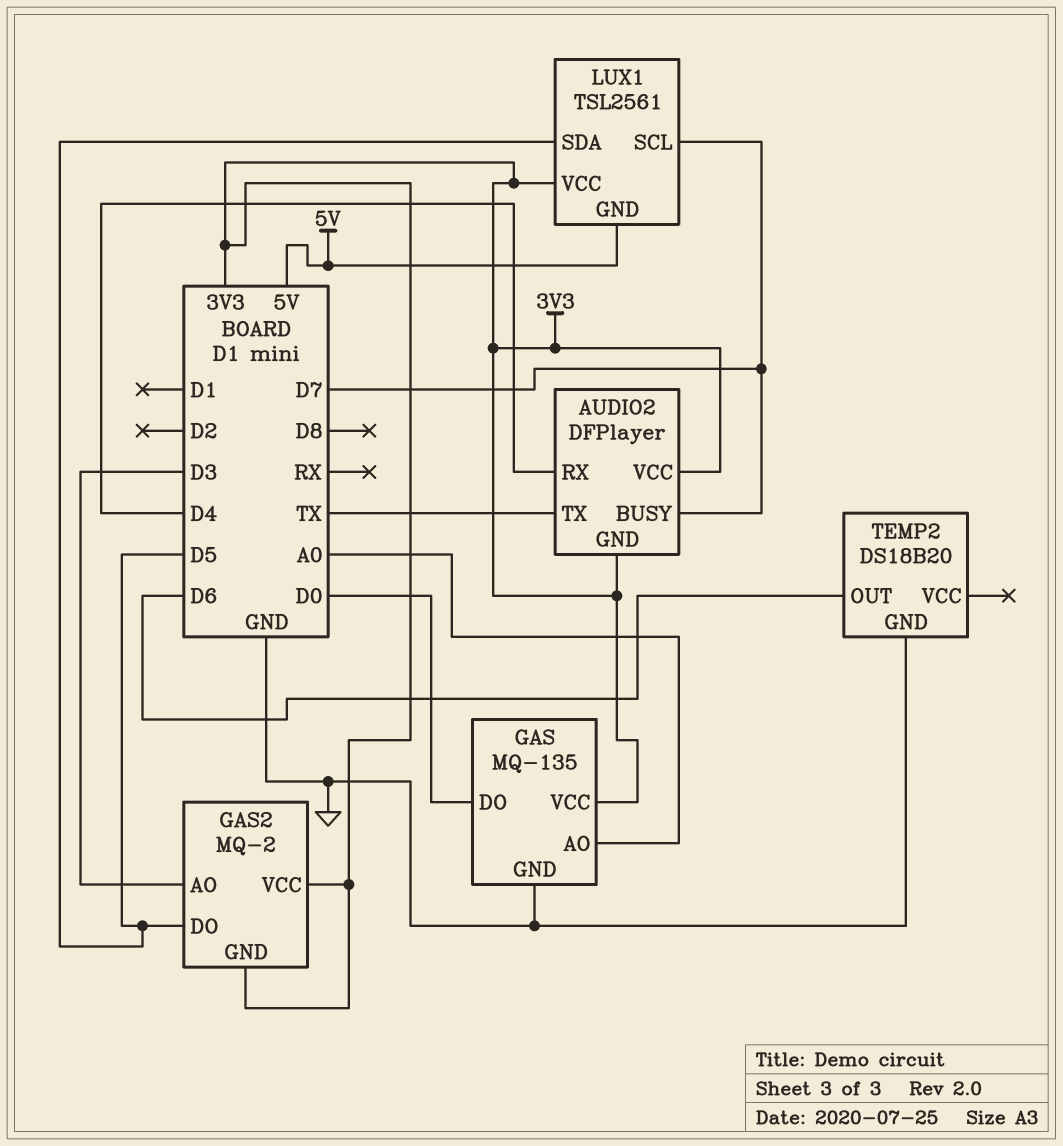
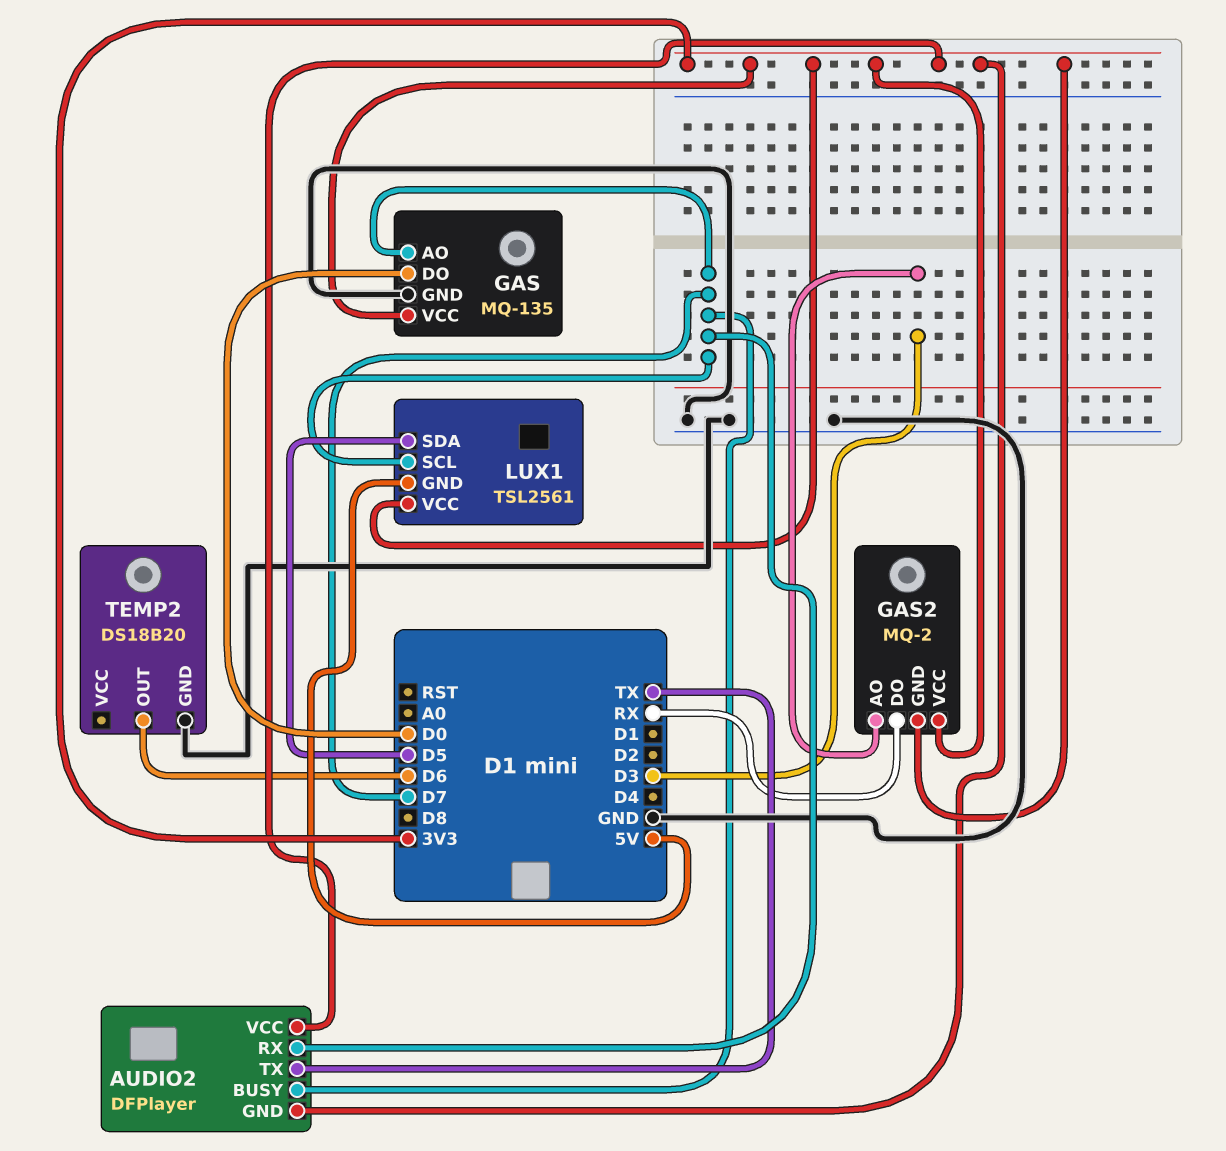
AUDIO2 pin RX: D4 -> D7
GAS pin AO: A0 -> D7
GAS2 pin DO: D5 -> RX

